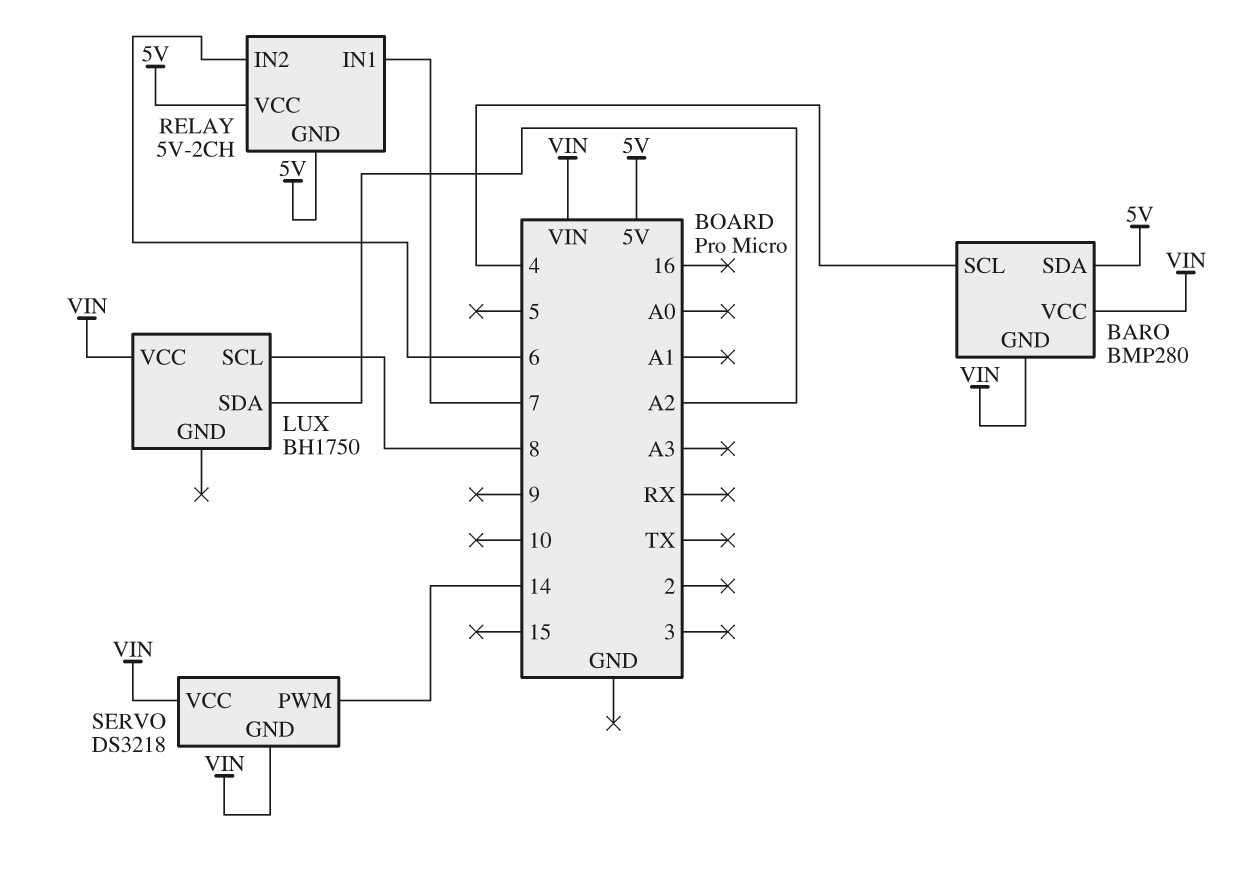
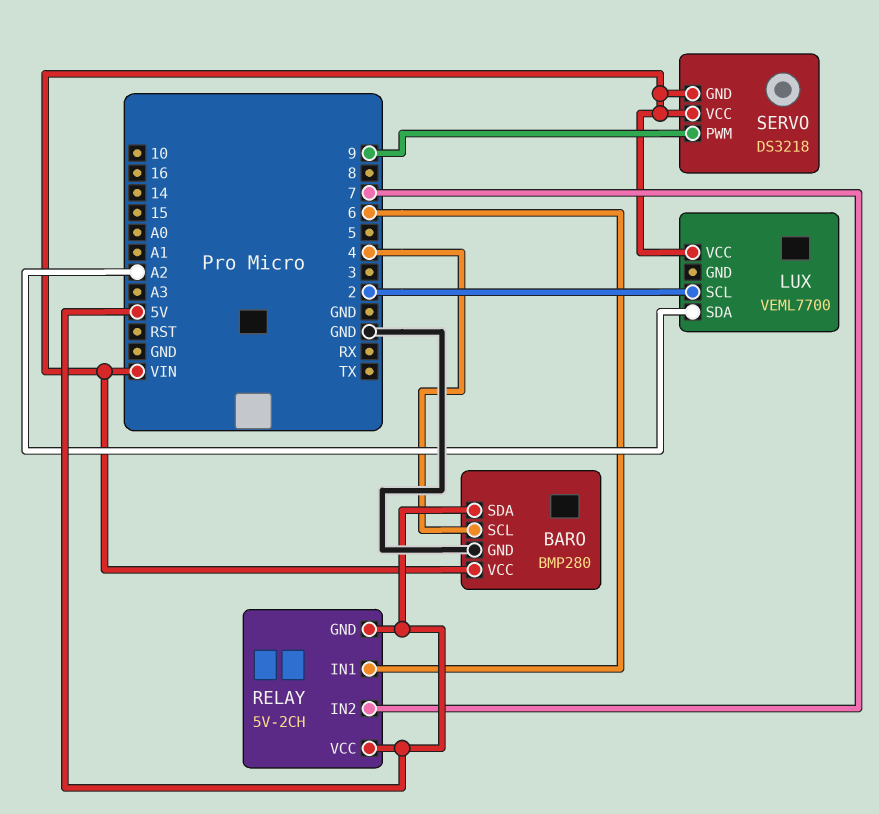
BARO pin GND: VIN -> GND
LUX: BH1750 -> VEML7700
LUX pin SCL: 8 -> 2
RELAY pin IN1: 7 -> 6
RELAY pin IN2: 6 -> 7
SERVO pin PWM: 14 -> 9

